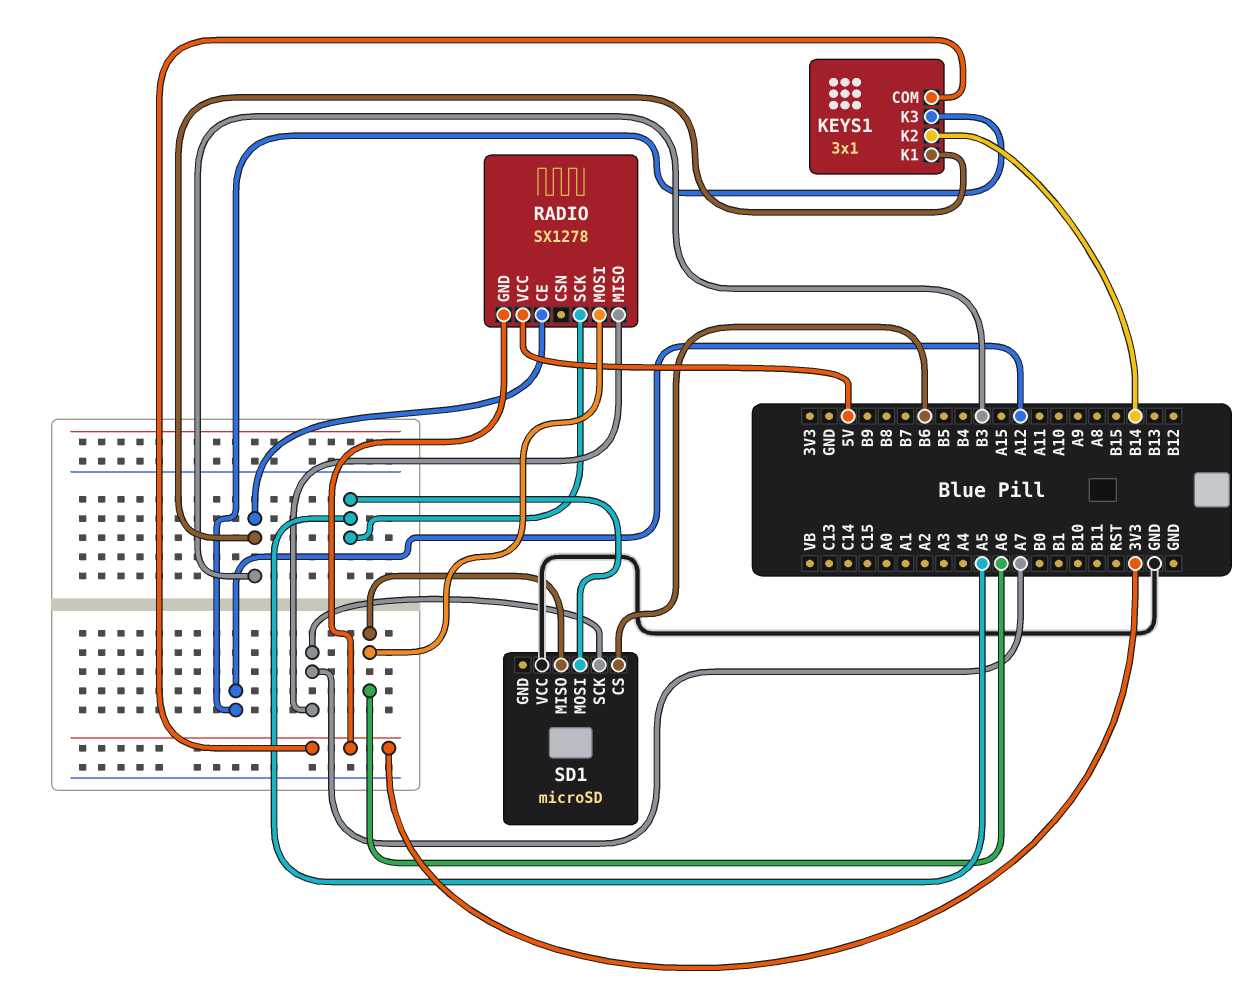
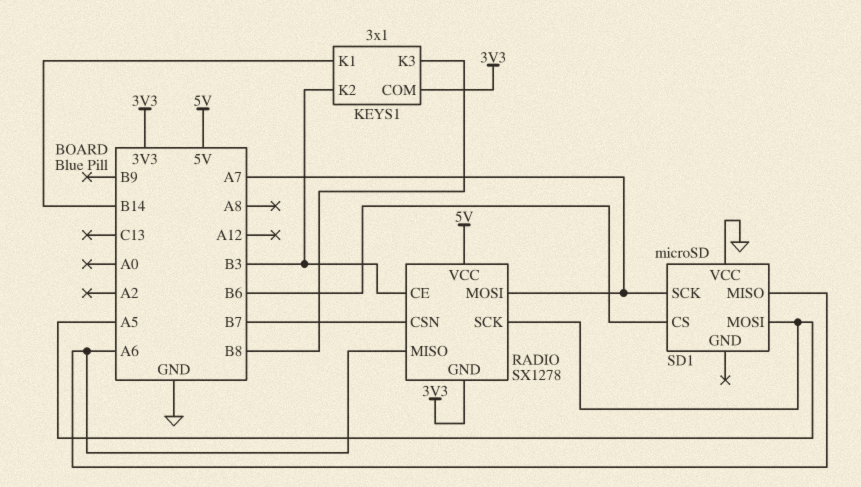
KEYS1 pin K1: B3 -> B14
KEYS1 pin K2: B14 -> B3
KEYS1 pin K3: A12 -> B8
RADIO pin CSN: none -> B7
RADIO pin MISO: A7 -> A6
RADIO pin MOSI: A6 -> A7

